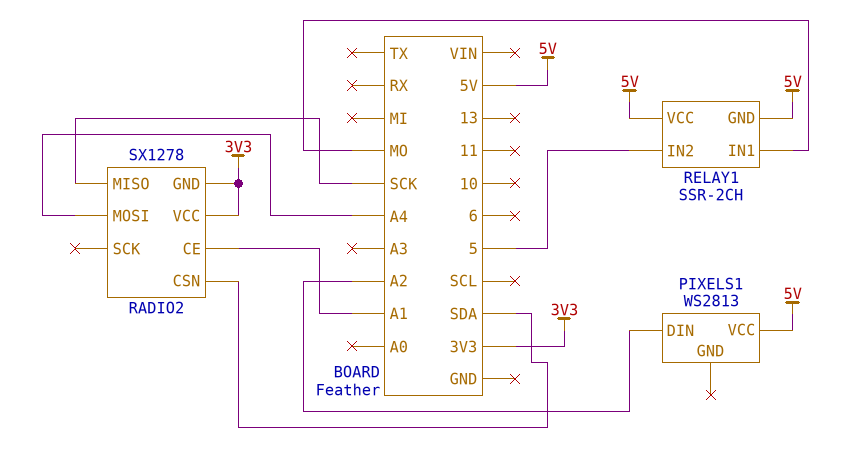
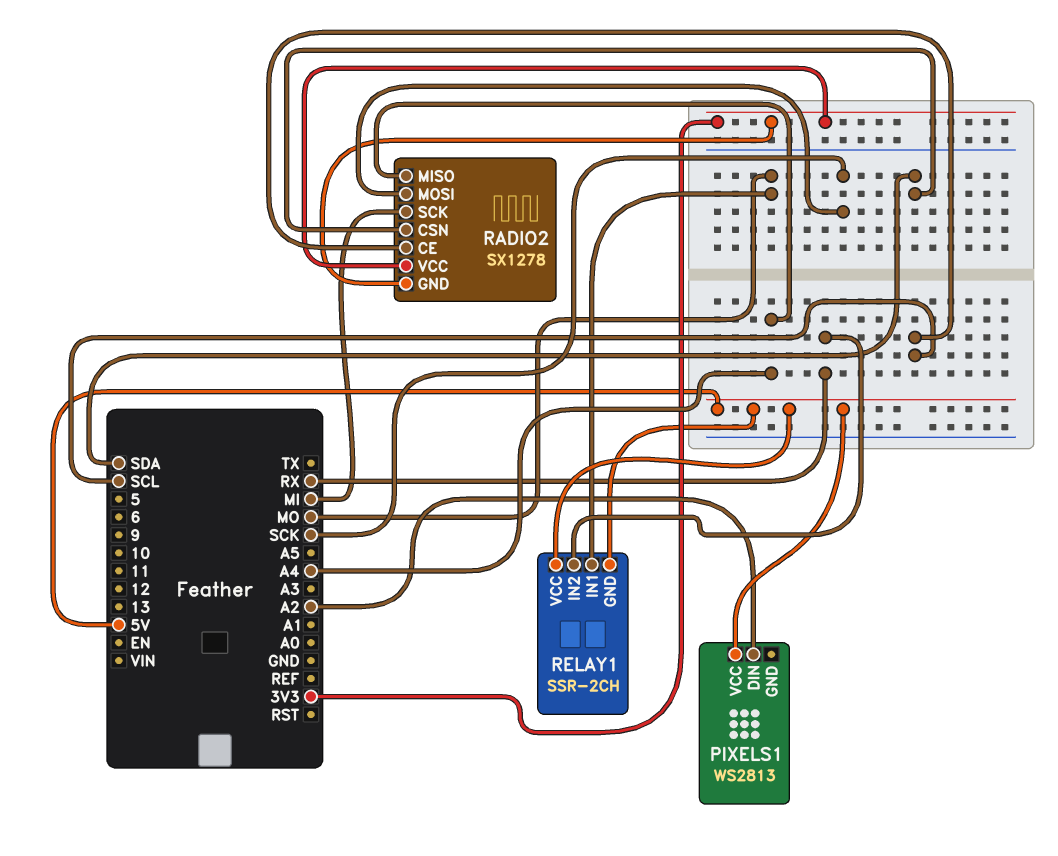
RADIO2 pin CE: A1 -> SCL
RADIO2 pin MISO: SCK -> A4
RADIO2 pin MOSI: A4 -> SCK
RADIO2 pin SCK: none -> MI
RELAY1 pin IN2: 5 -> RX

